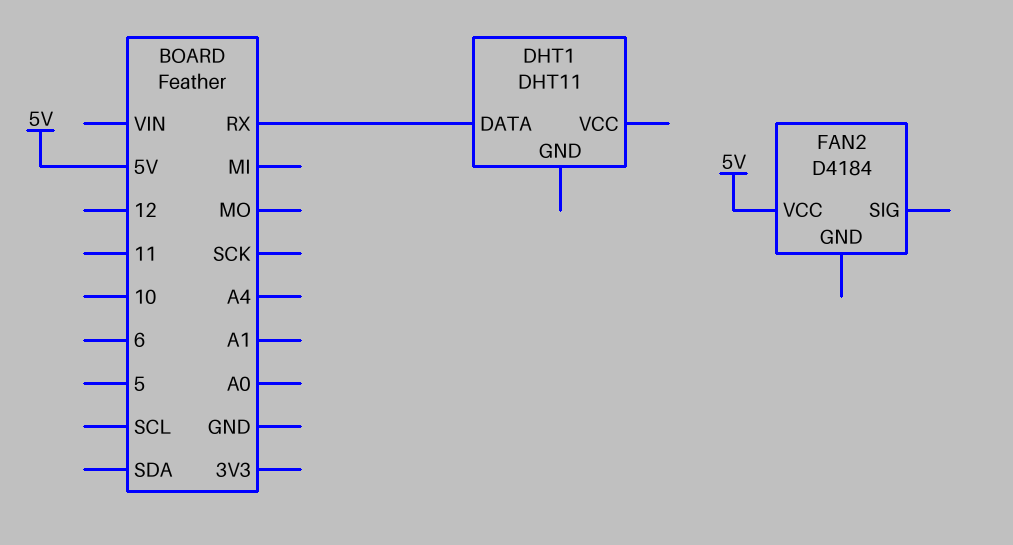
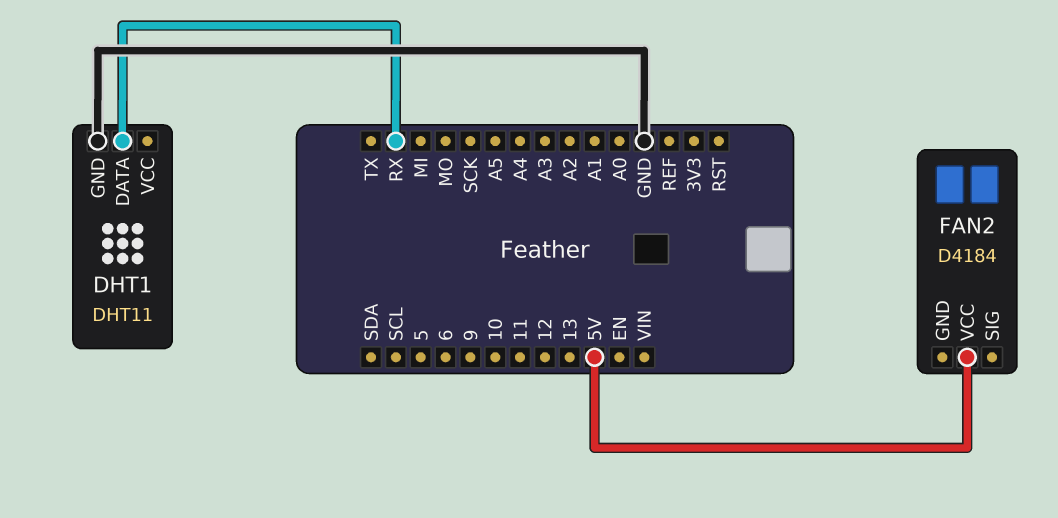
DHT1 pin GND: none -> GND

